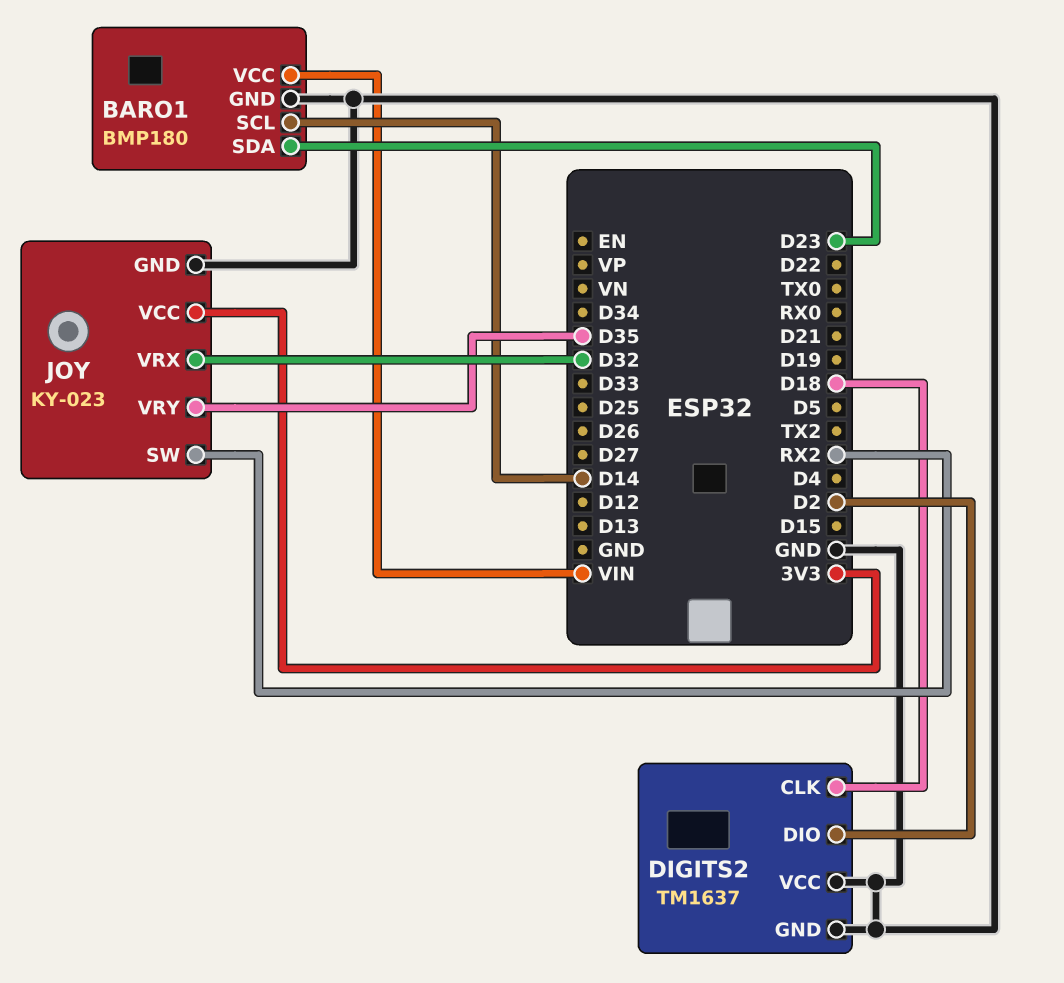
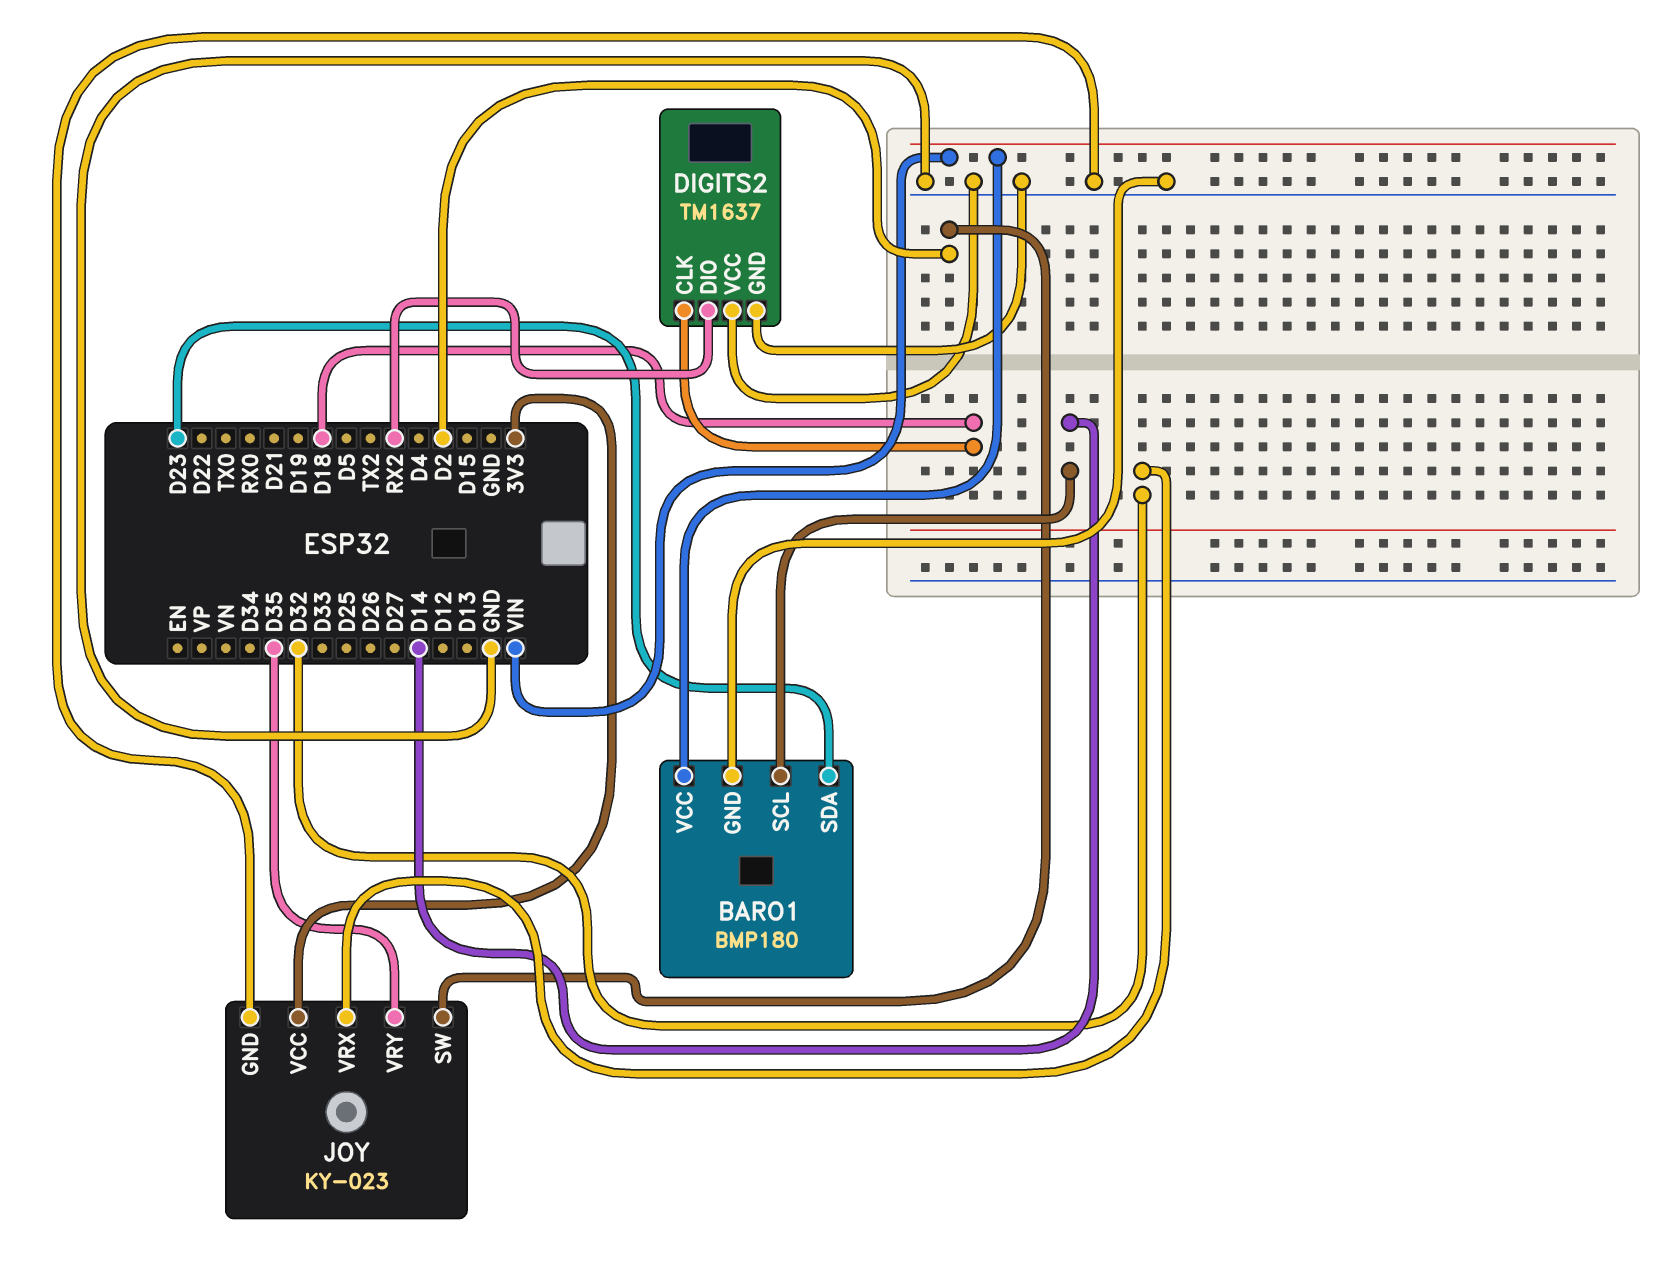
DIGITS2 pin DIO: D2 -> RX2
JOY pin SW: RX2 -> D2

